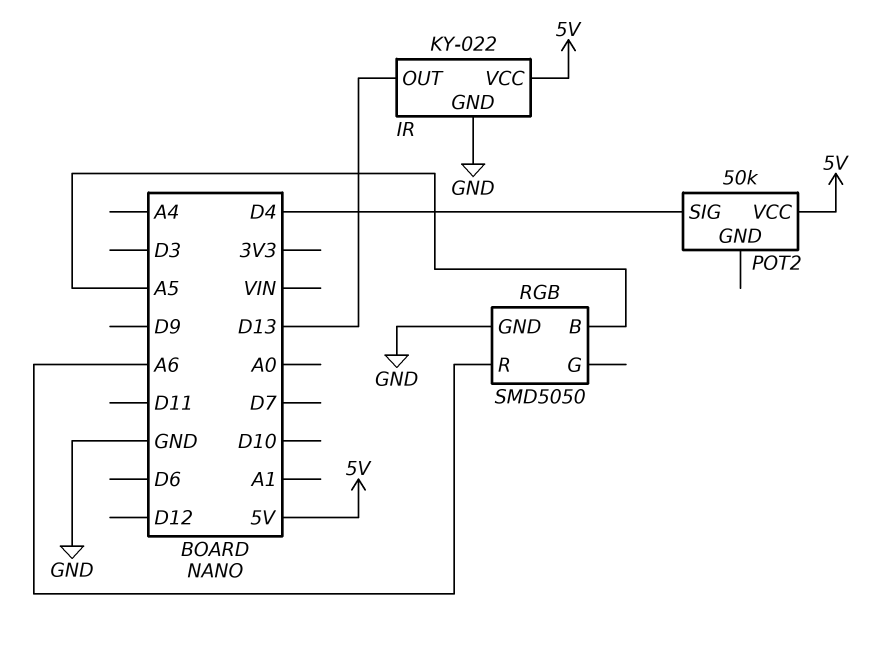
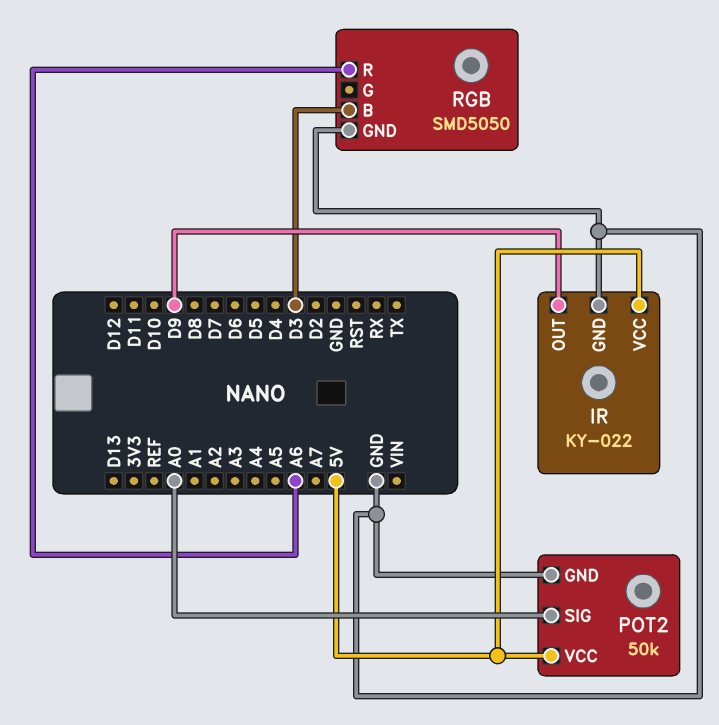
IR pin OUT: D13 -> D9
POT2 pin GND: none -> GND
POT2 pin SIG: D4 -> A0
RGB pin B: A5 -> D3

